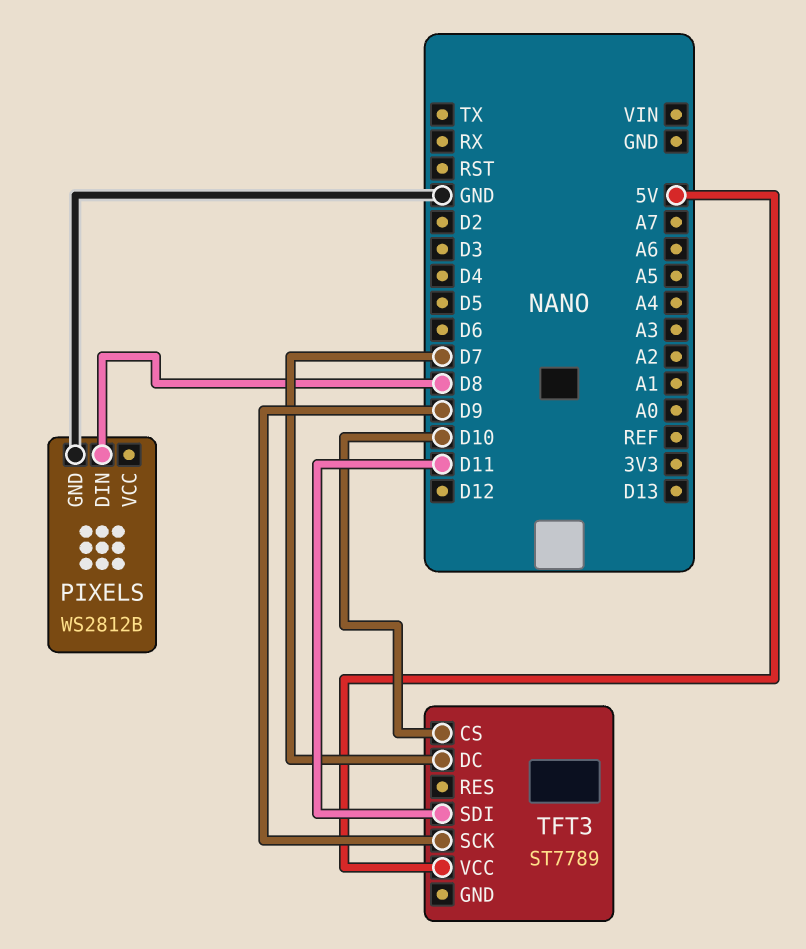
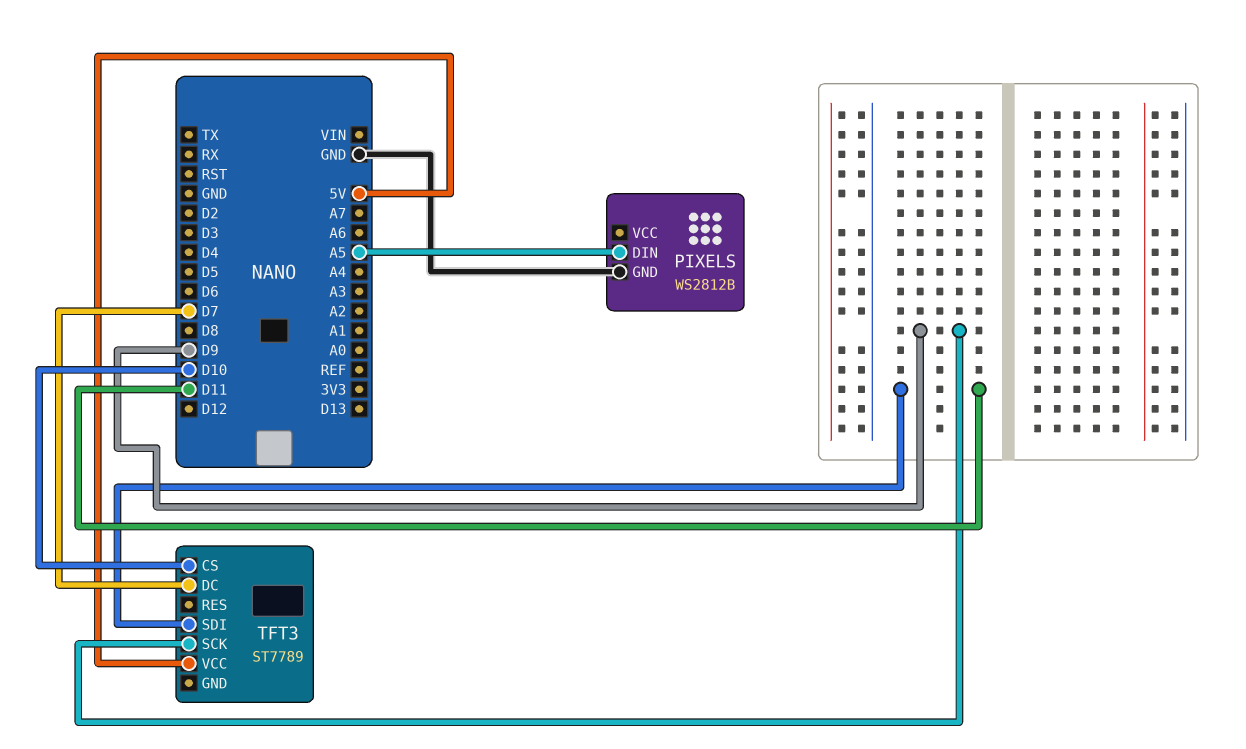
PIXELS pin DIN: D8 -> A5

